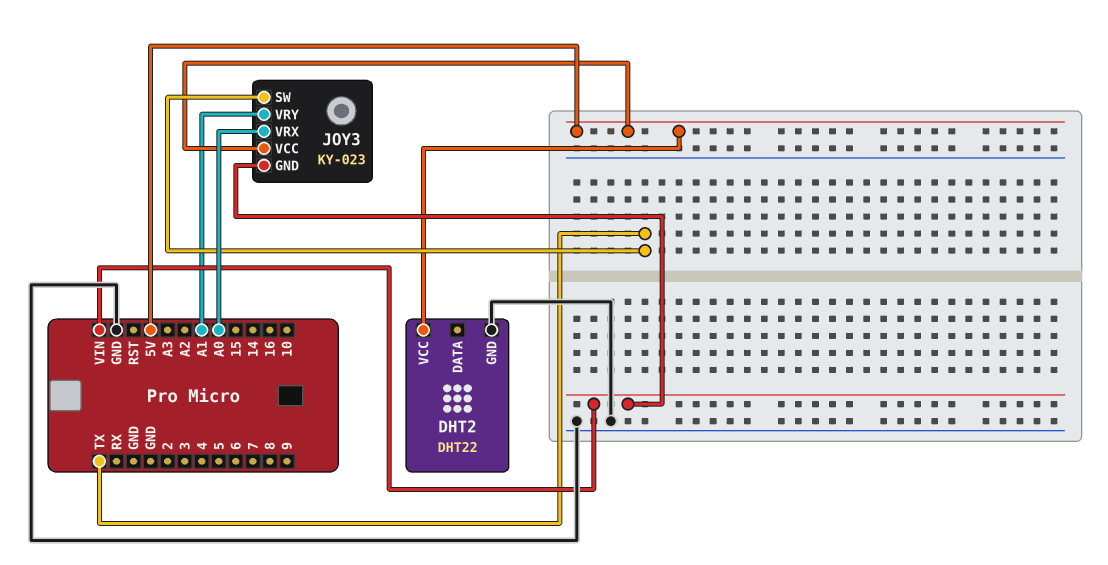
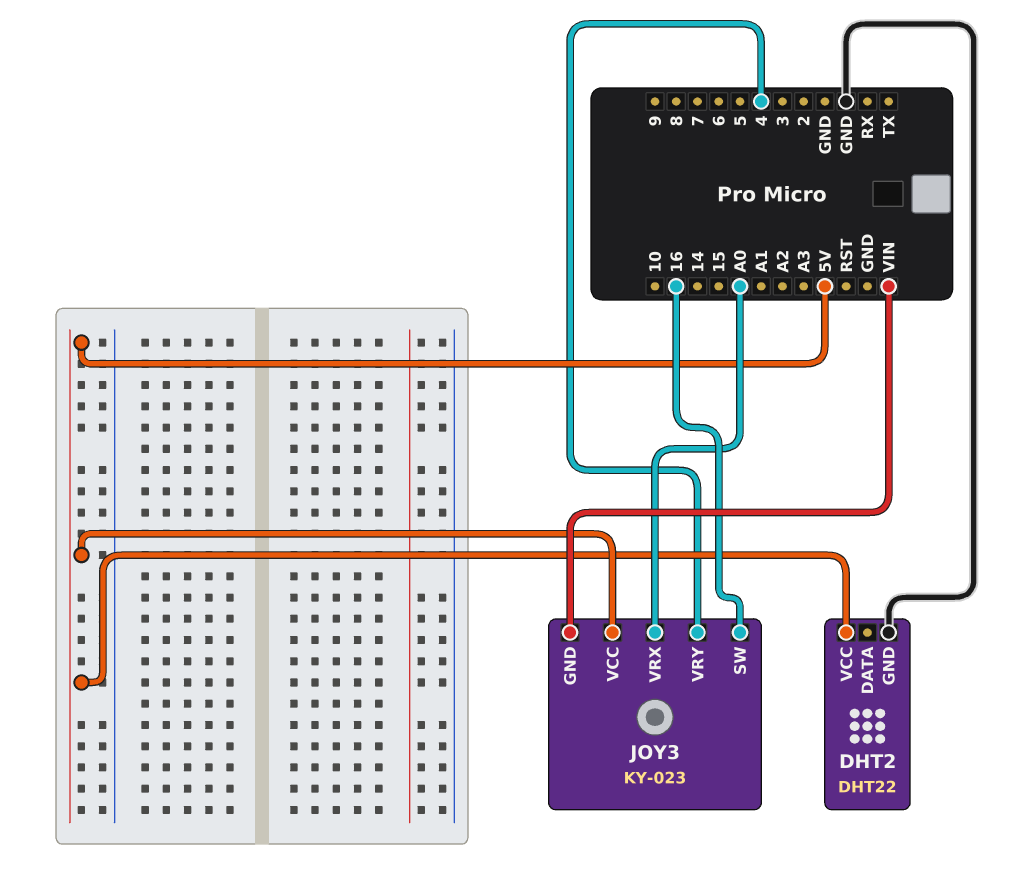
JOY3 pin SW: TX -> 16
JOY3 pin VRY: A1 -> 4

